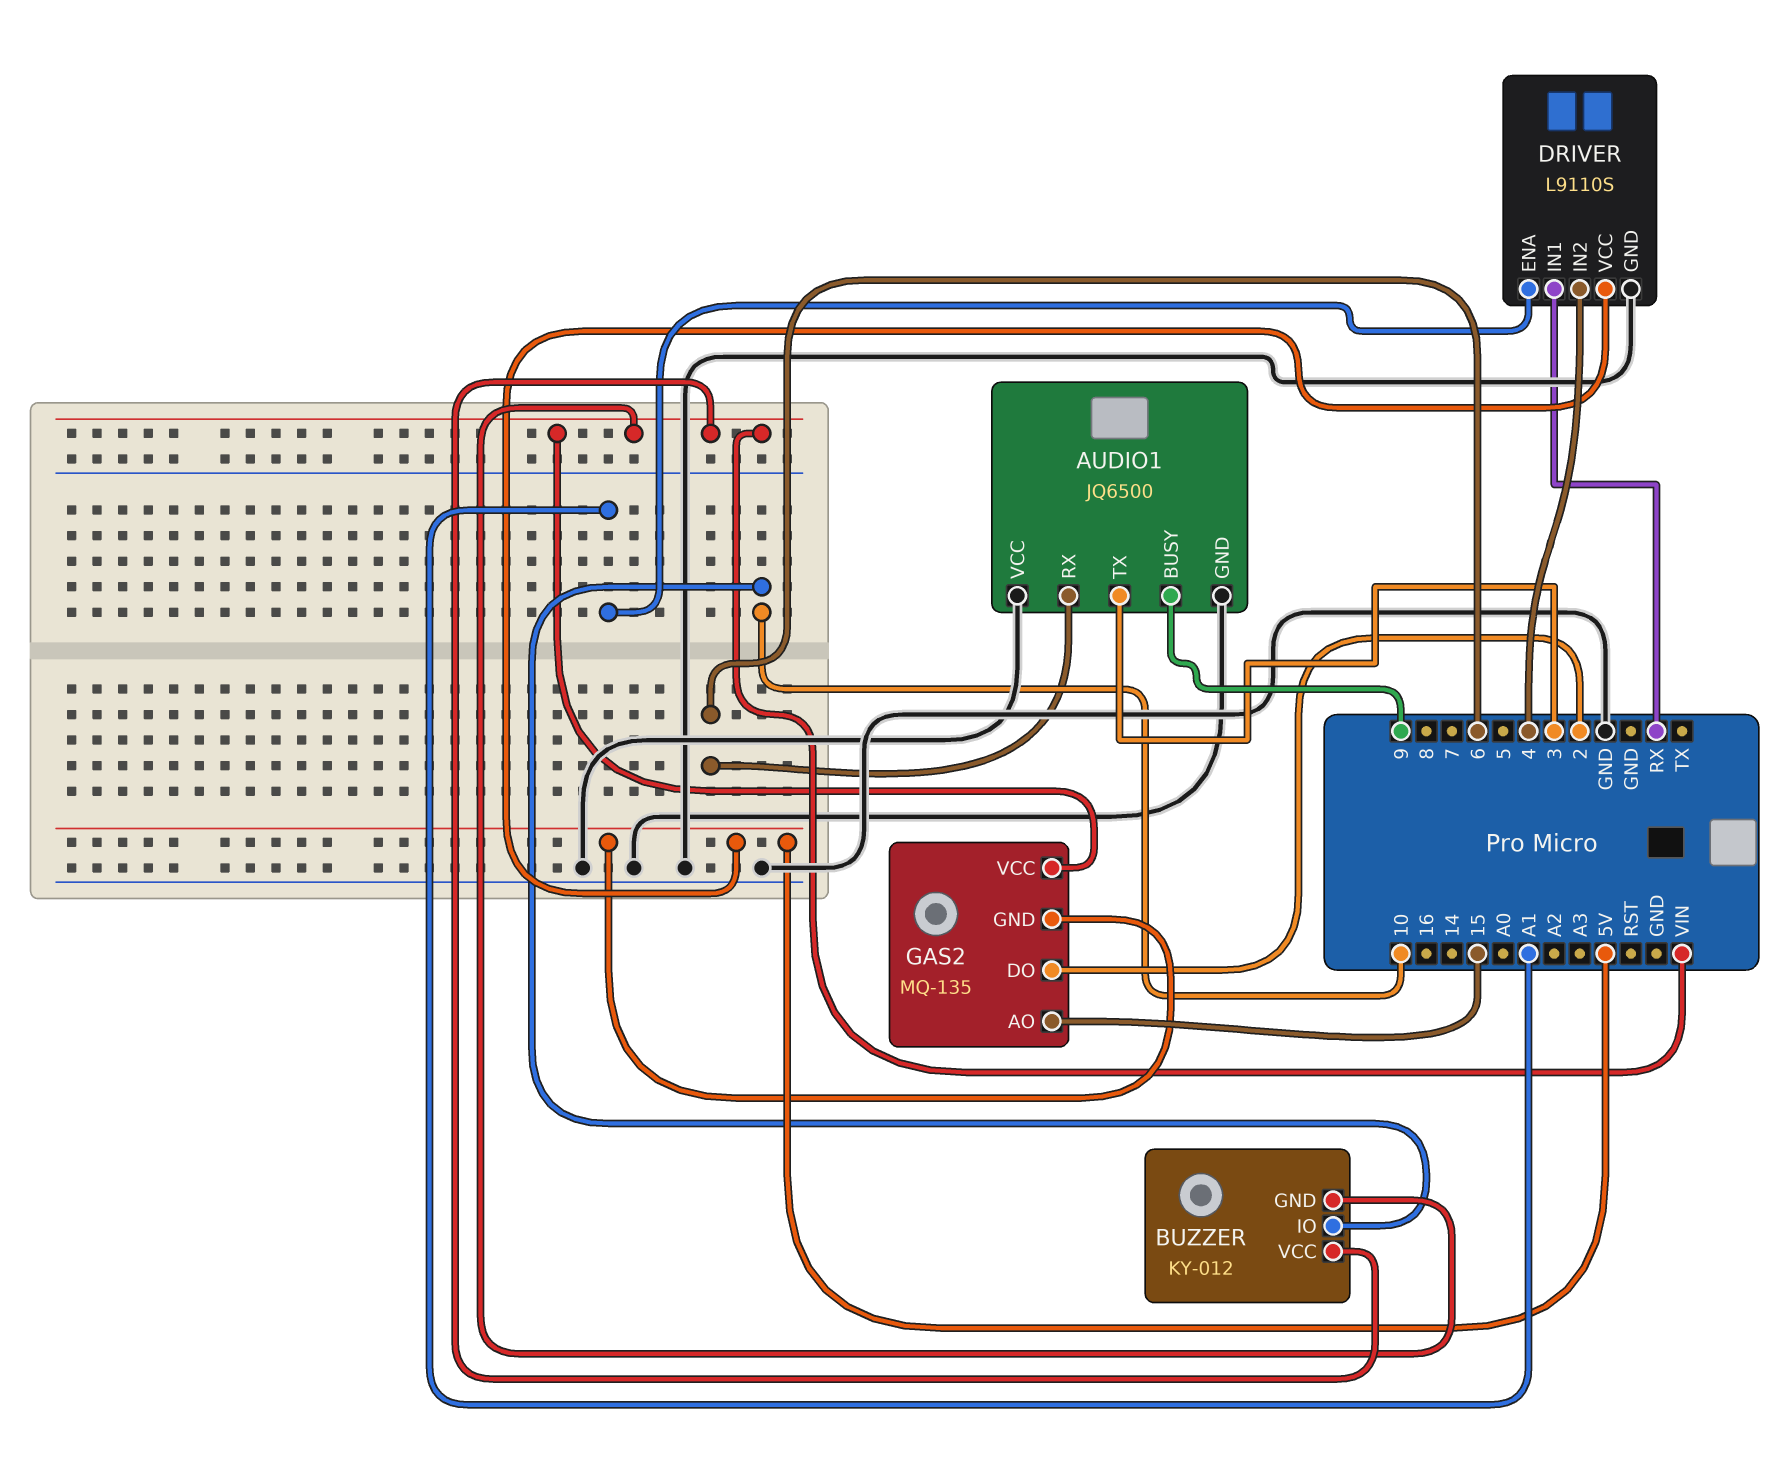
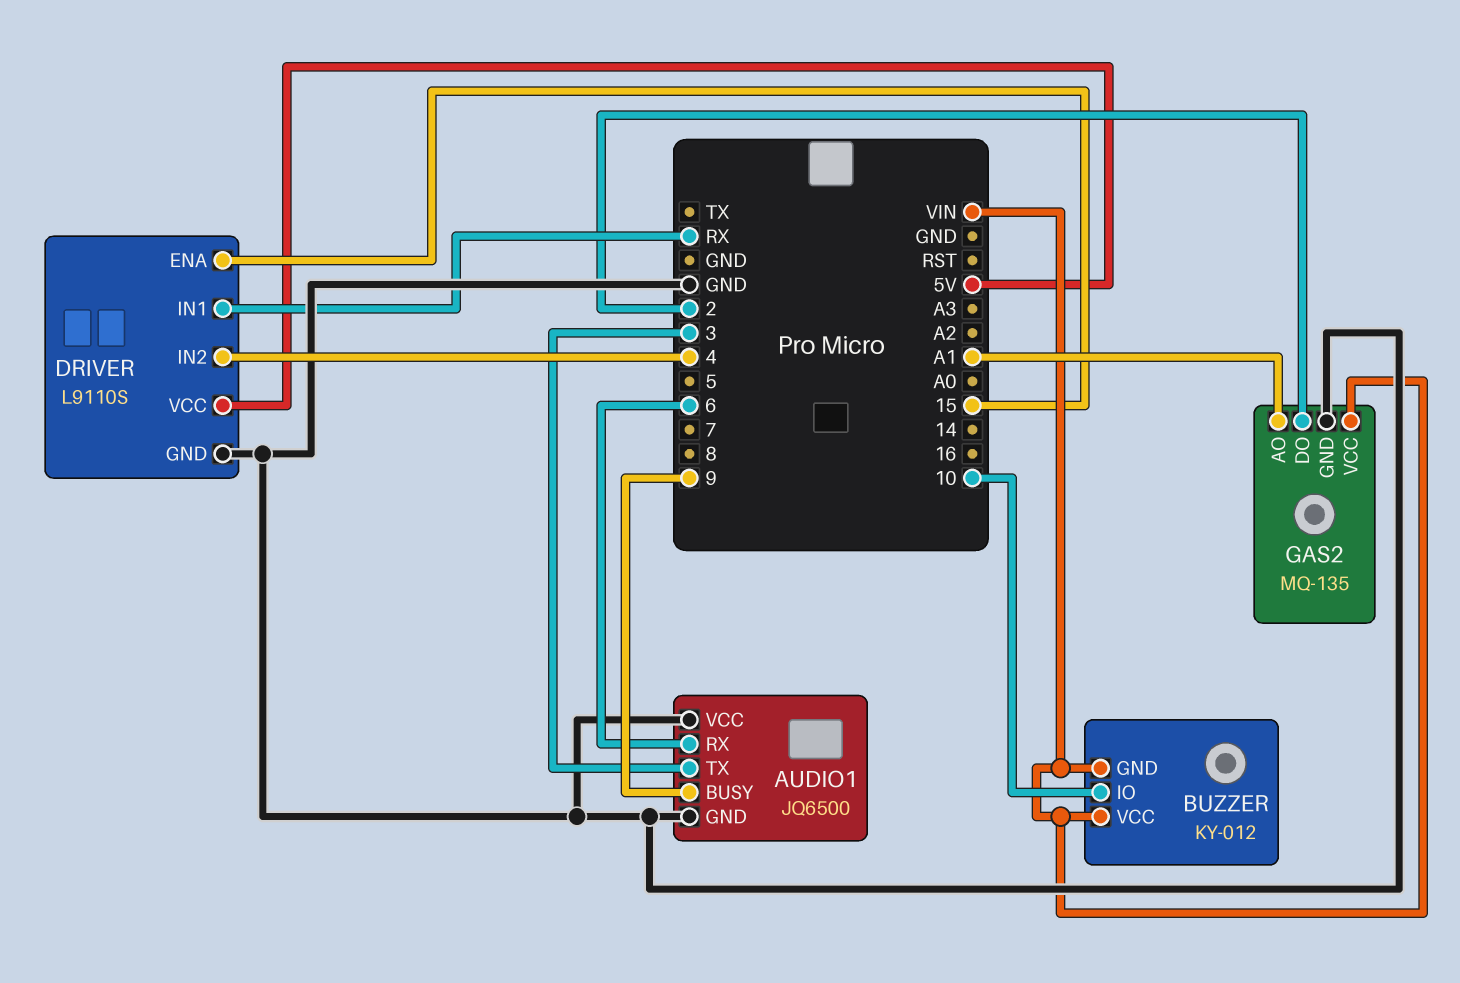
DRIVER pin ENA: A1 -> 15
GAS2 pin AO: 15 -> A1
GAS2 pin GND: 5V -> GND

